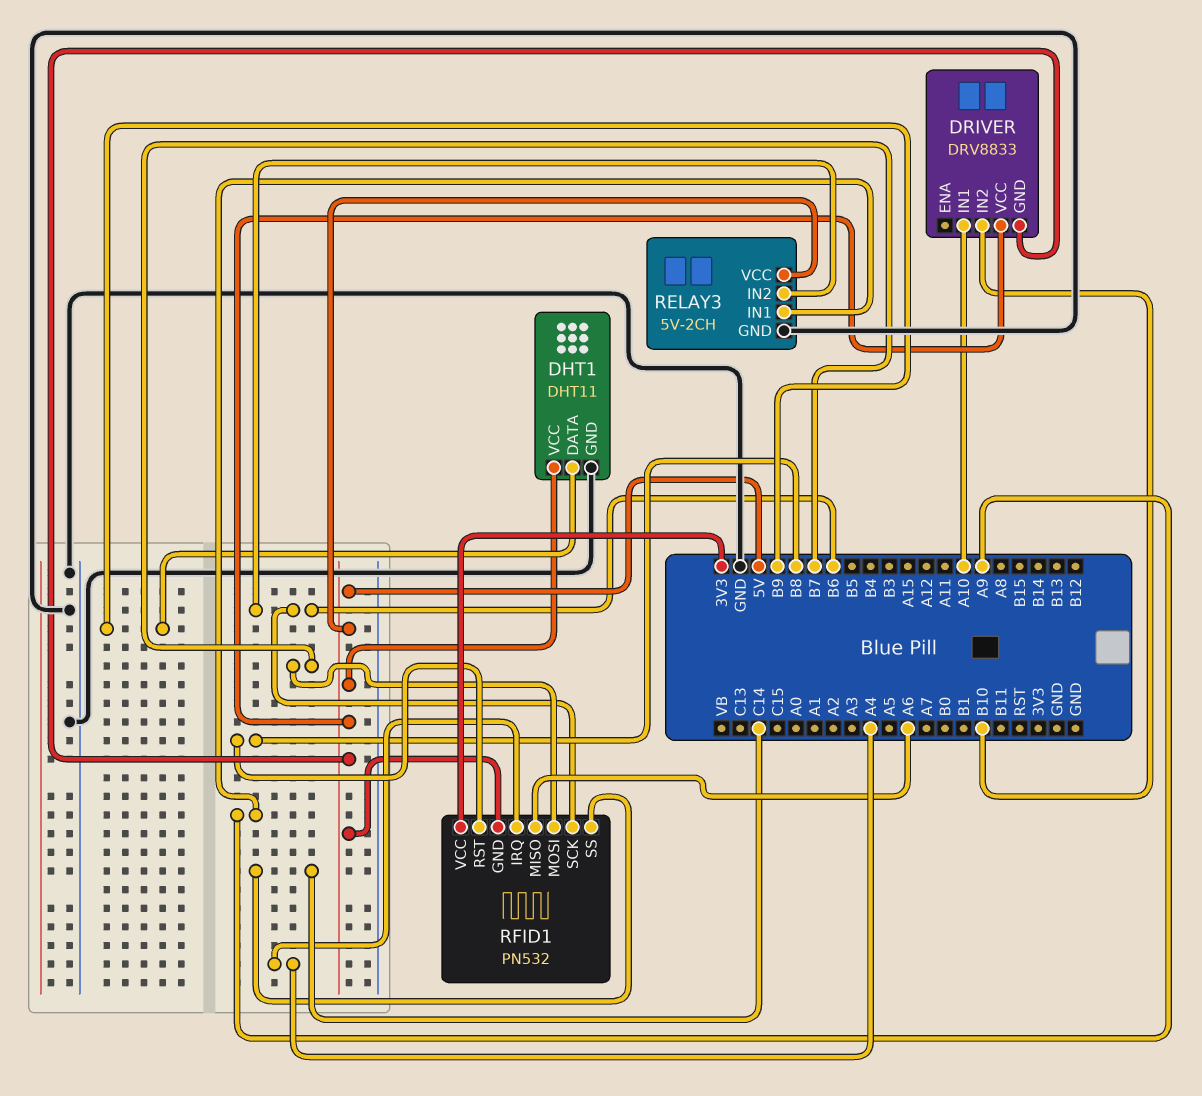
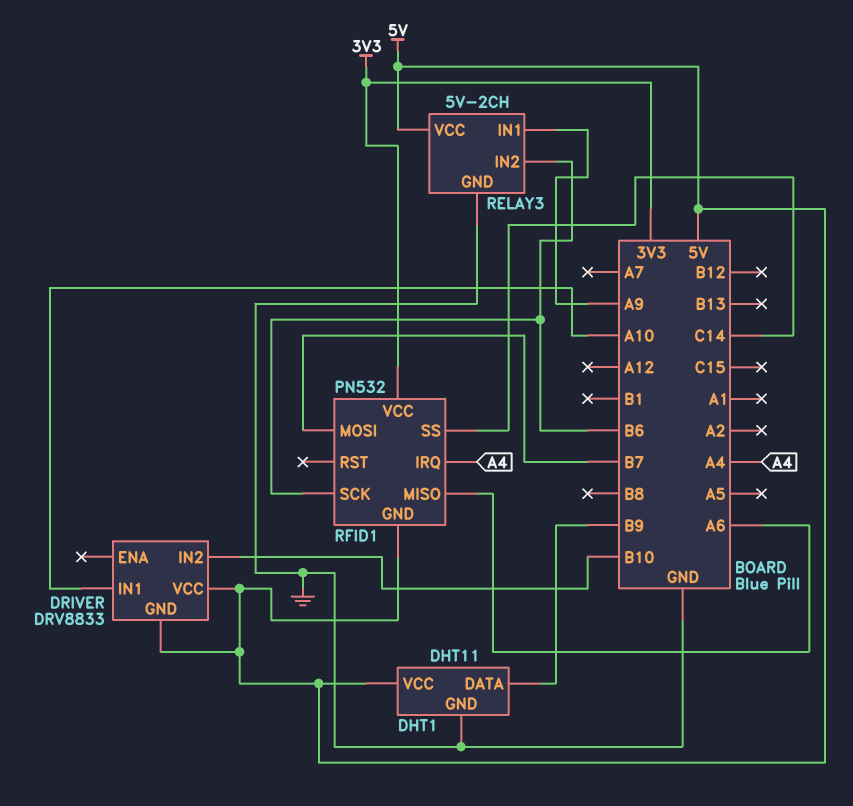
RFID1 pin RST: B8 -> none

